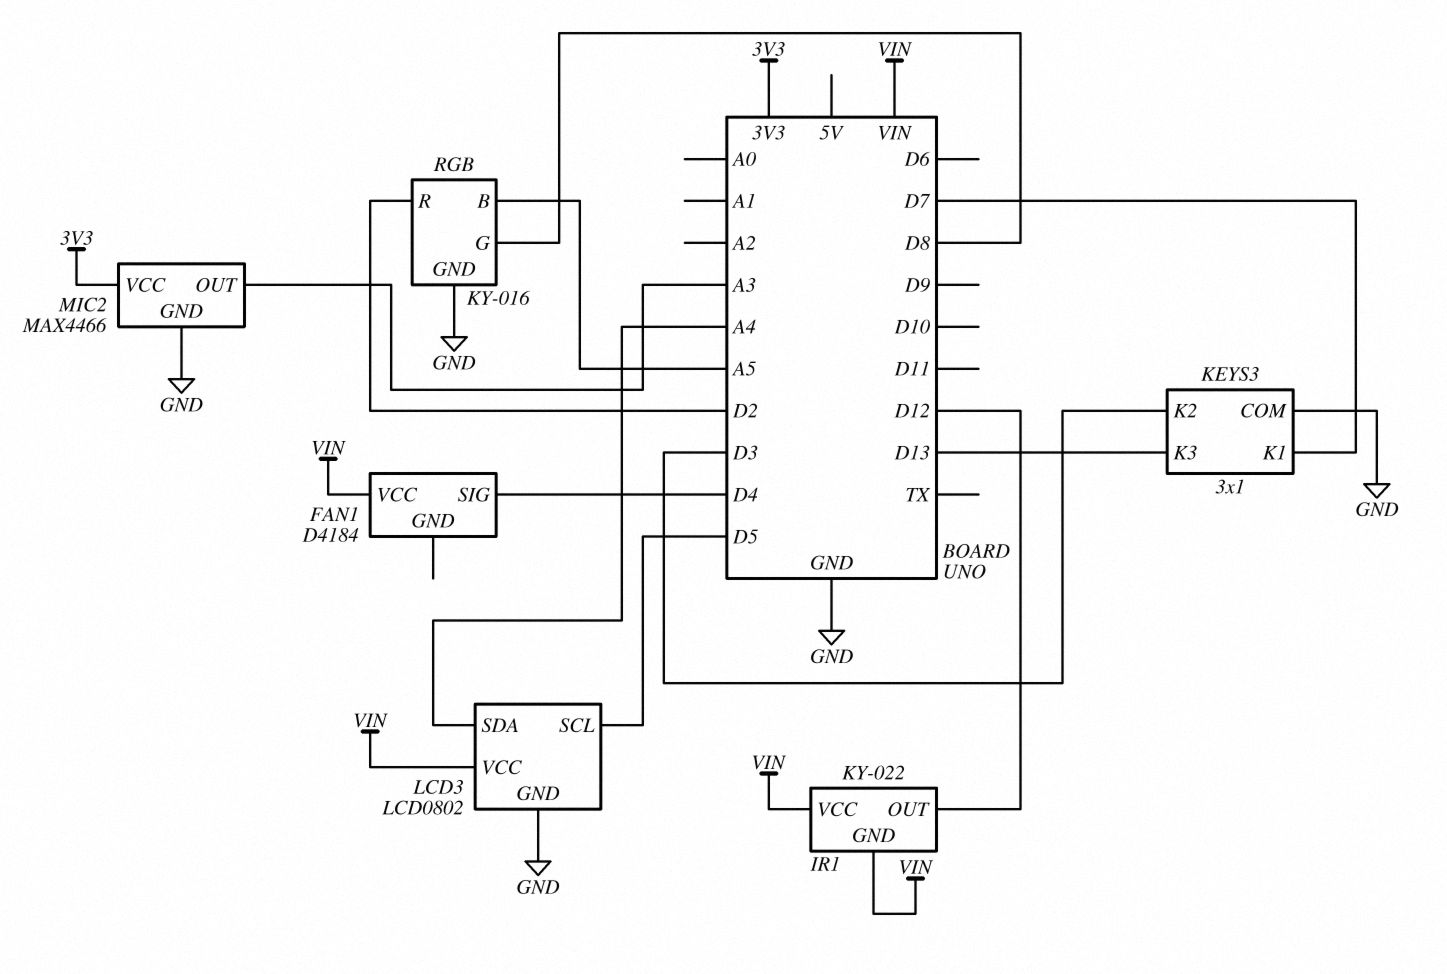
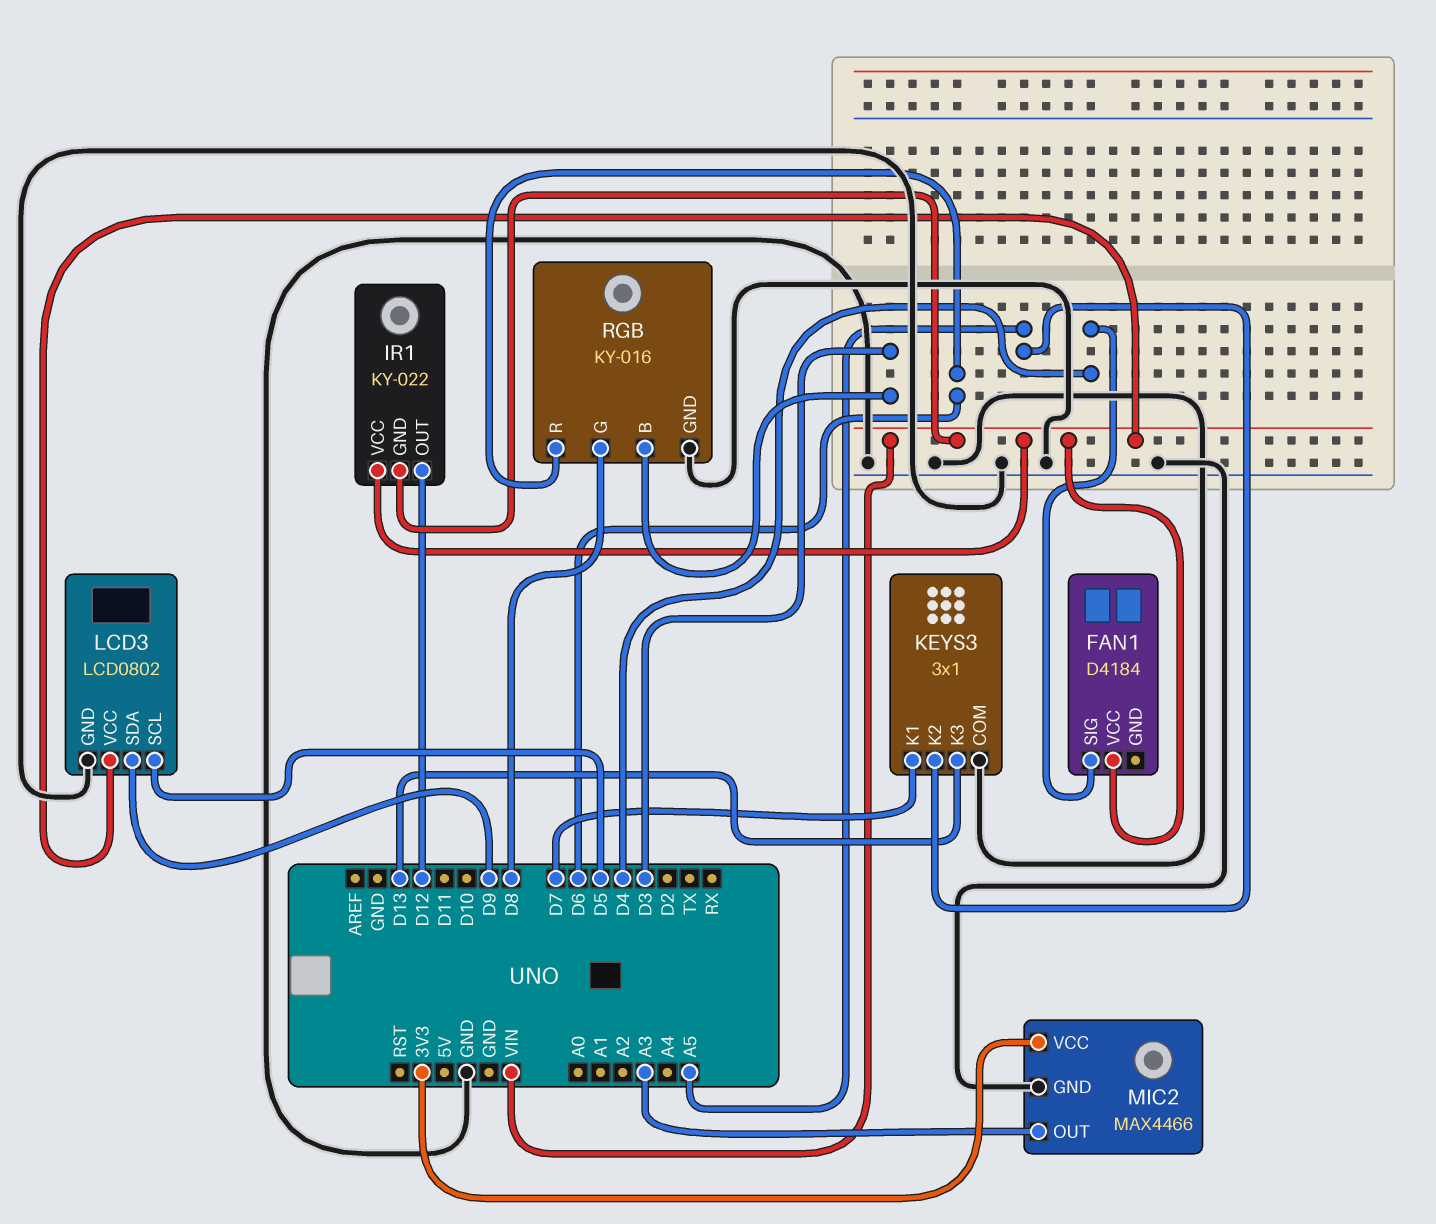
KEYS3 pin K2: D3 -> A5
LCD3 pin SDA: A4 -> D9
RGB pin B: A5 -> D3
RGB pin R: D2 -> D6

